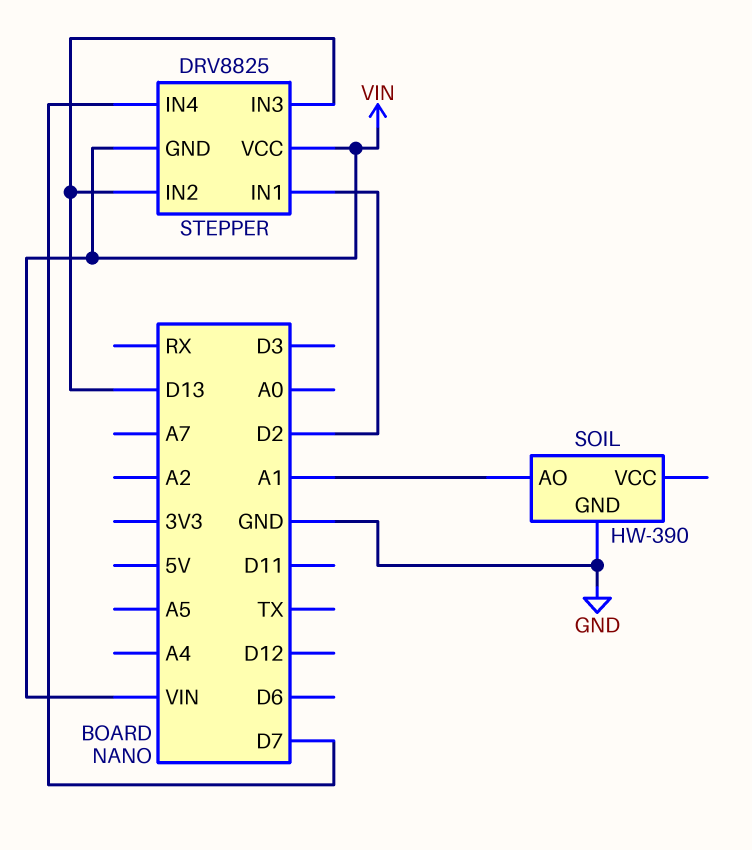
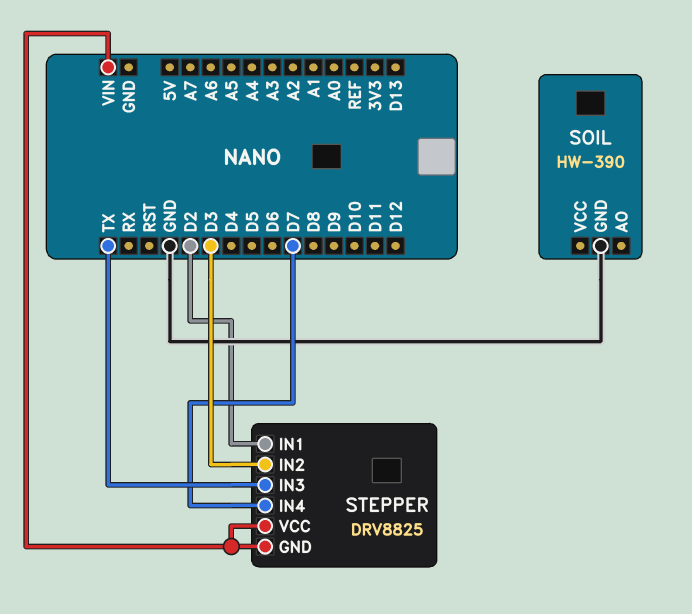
SOIL pin AO: A1 -> none
STEPPER pin IN2: D13 -> D3
STEPPER pin IN3: D13 -> TX

